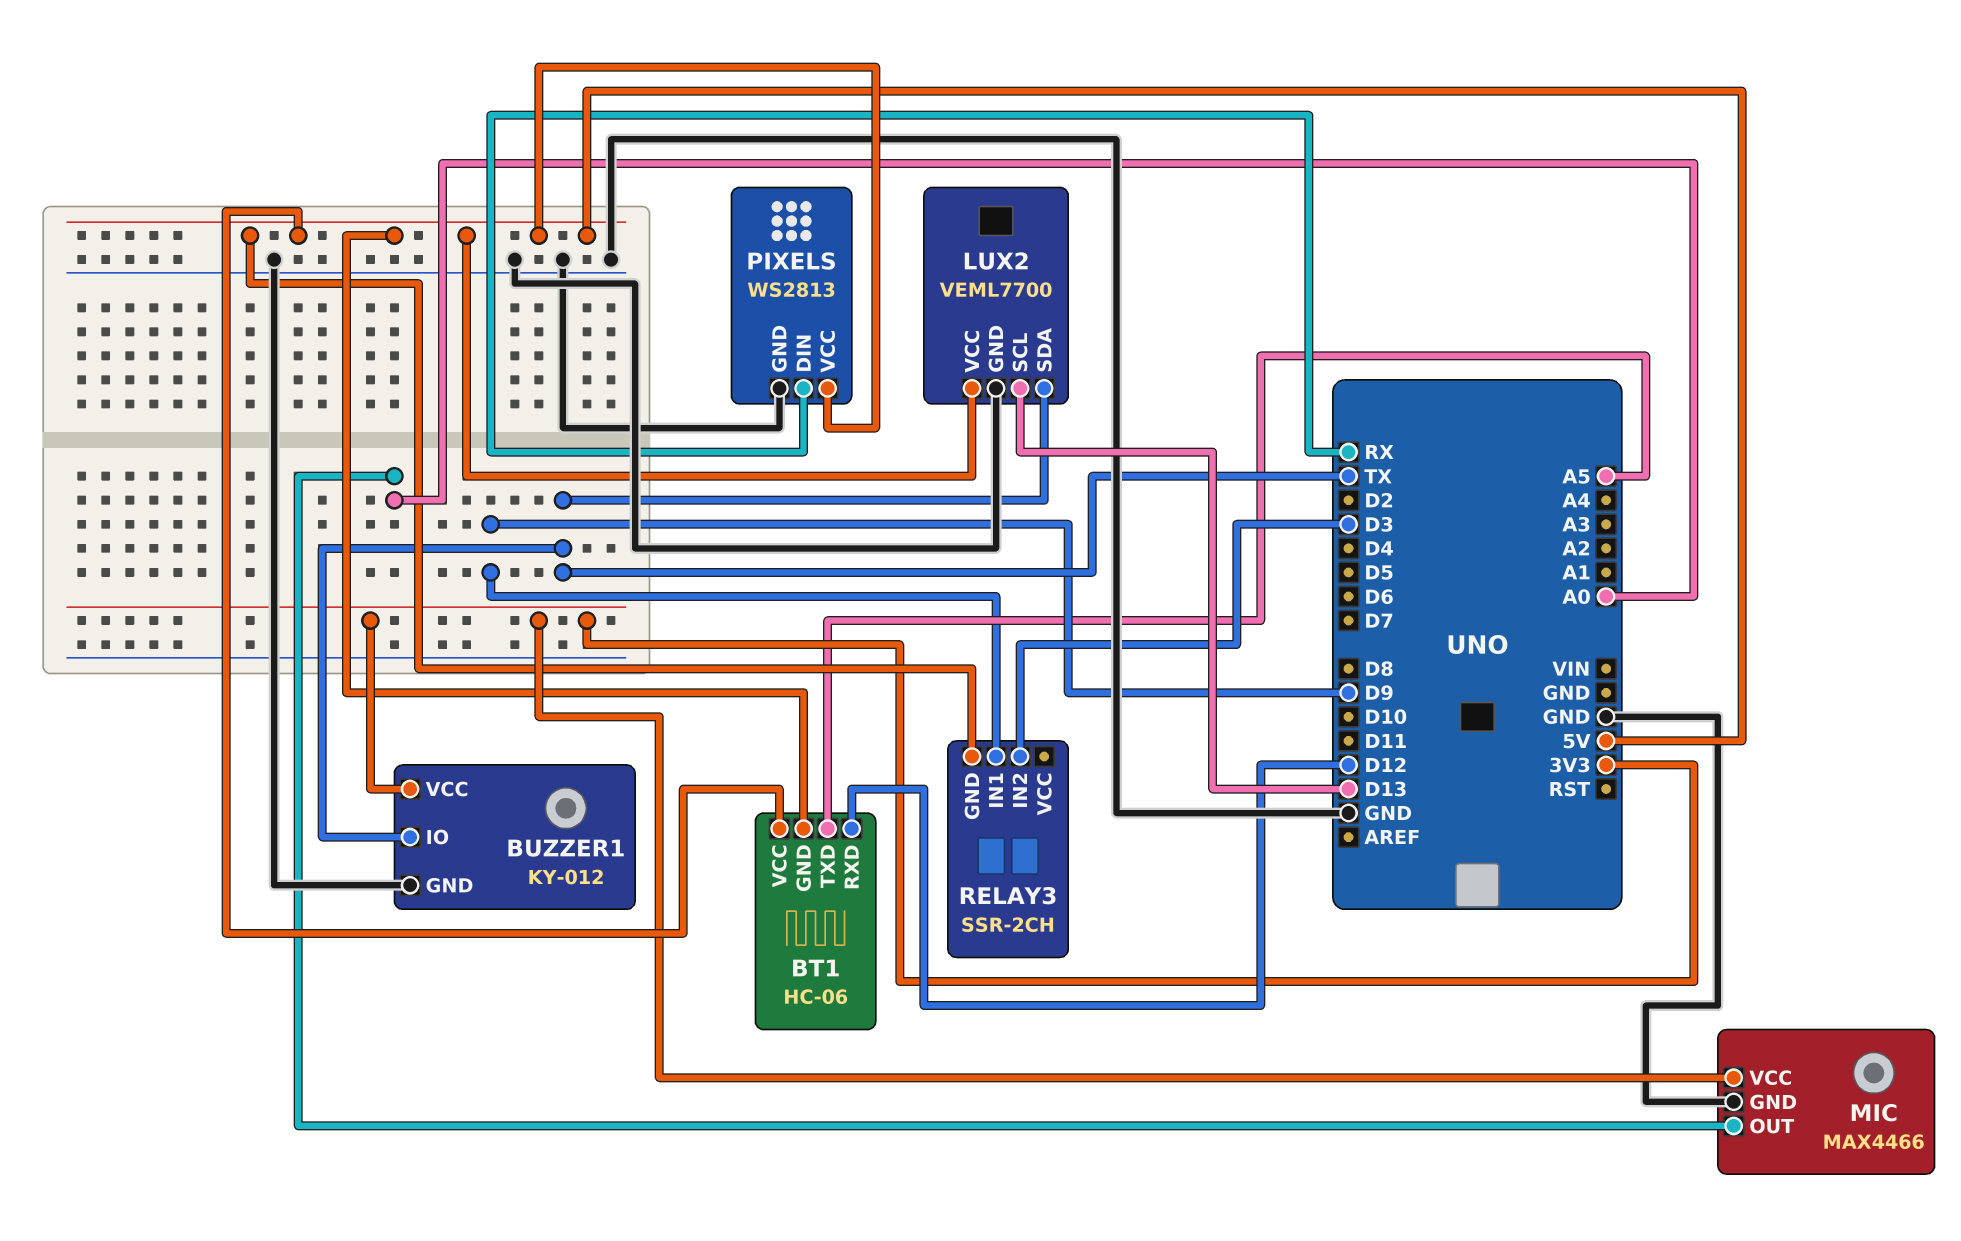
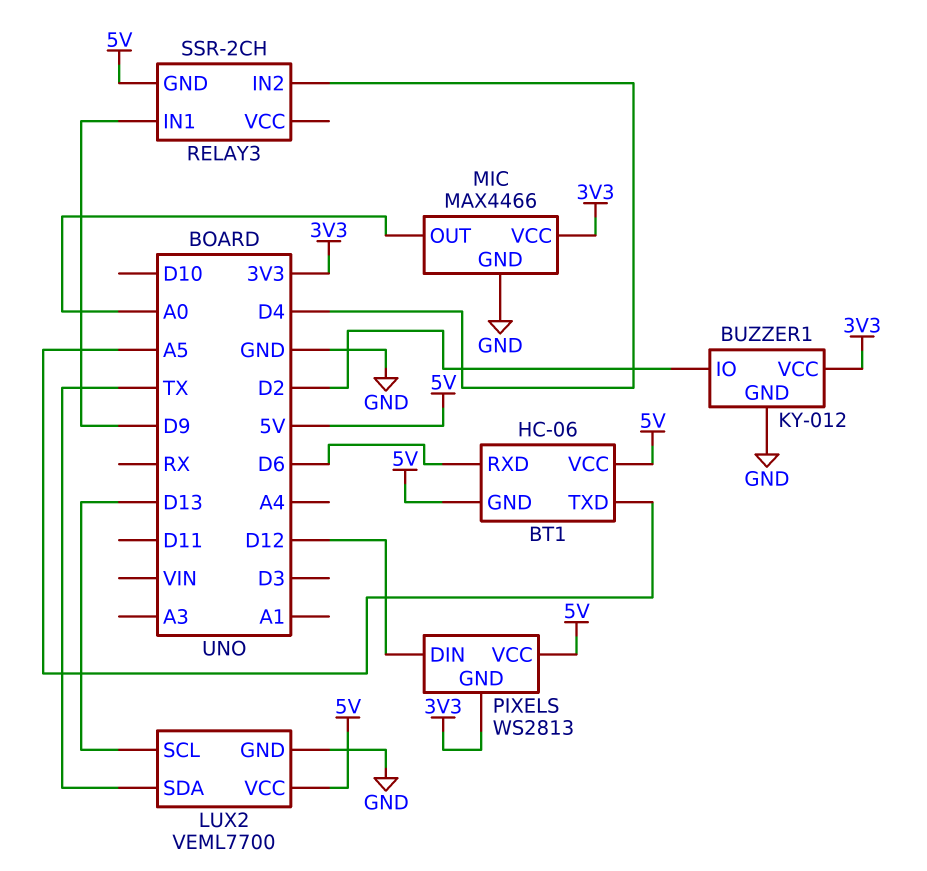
BT1 pin RXD: D12 -> D6
BUZZER1 pin IO: TX -> D2
PIXELS pin DIN: RX -> D12
PIXELS pin GND: GND -> 3V3
RELAY3 pin IN2: D3 -> D4

